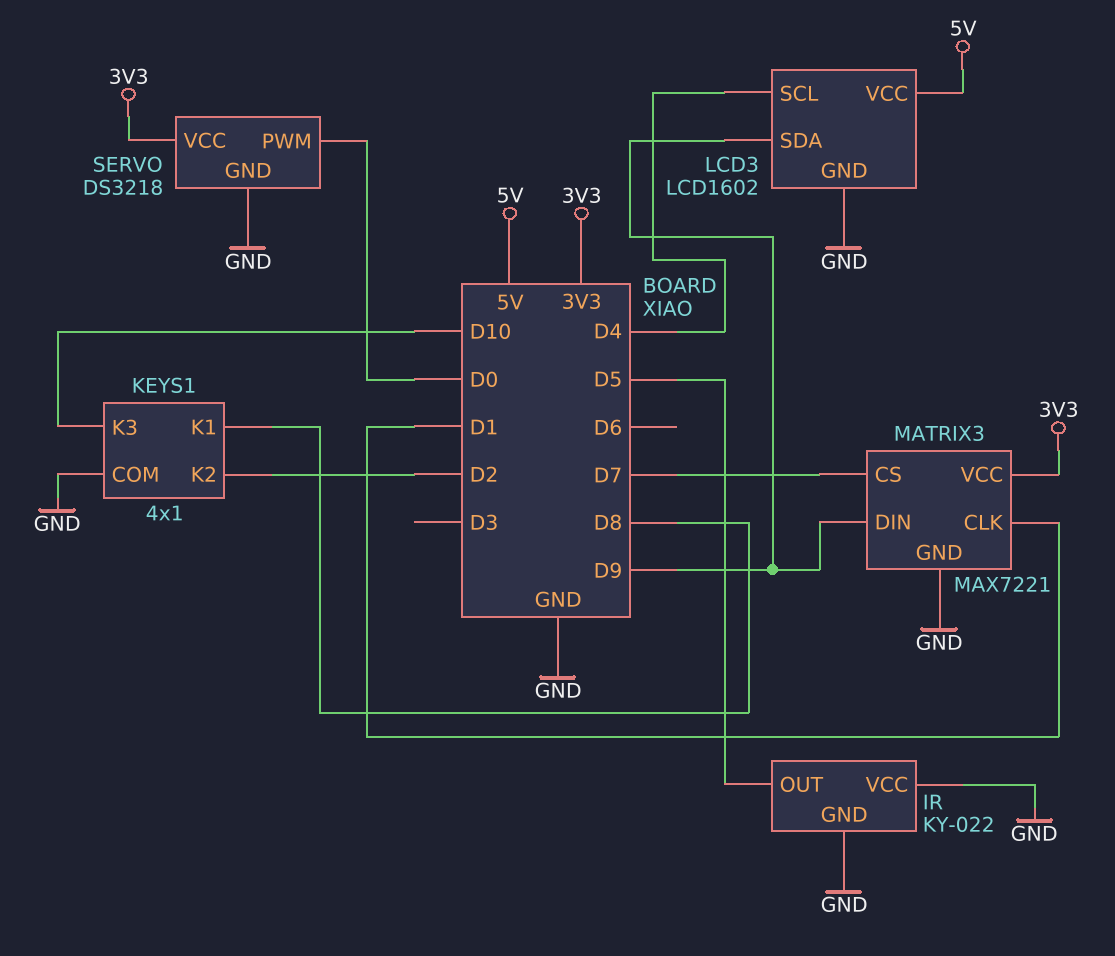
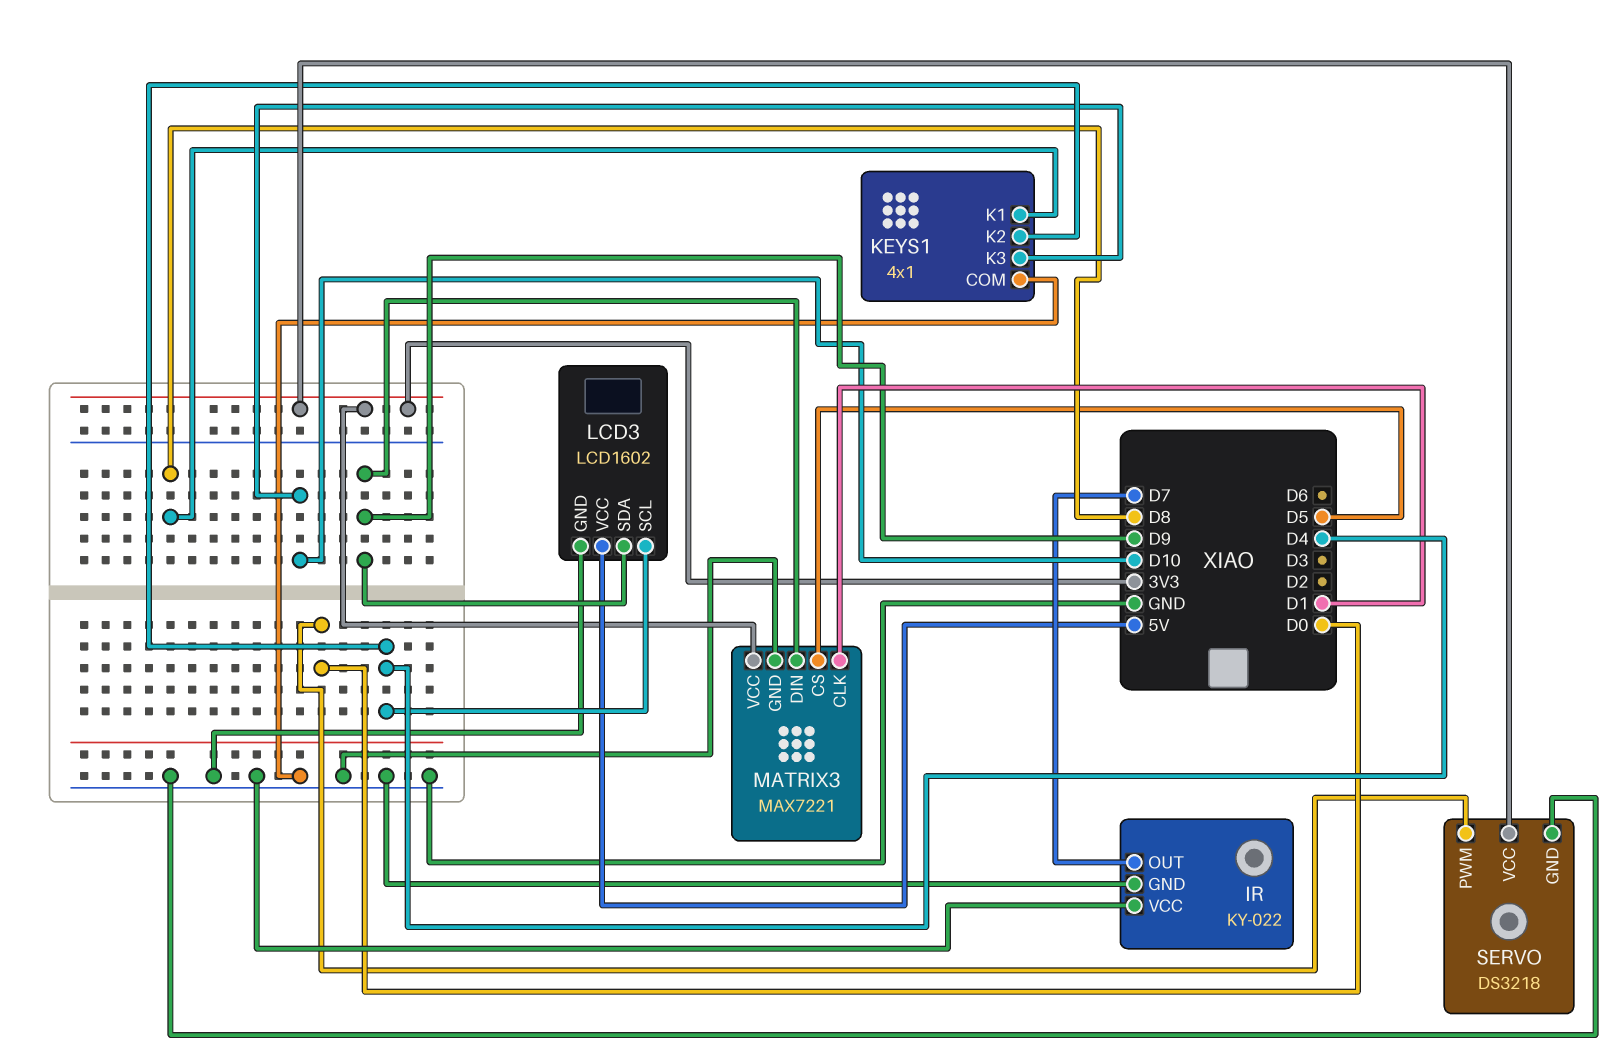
IR pin OUT: D5 -> D7
KEYS1 pin K2: D2 -> D4
MATRIX3 pin CS: D7 -> D5

